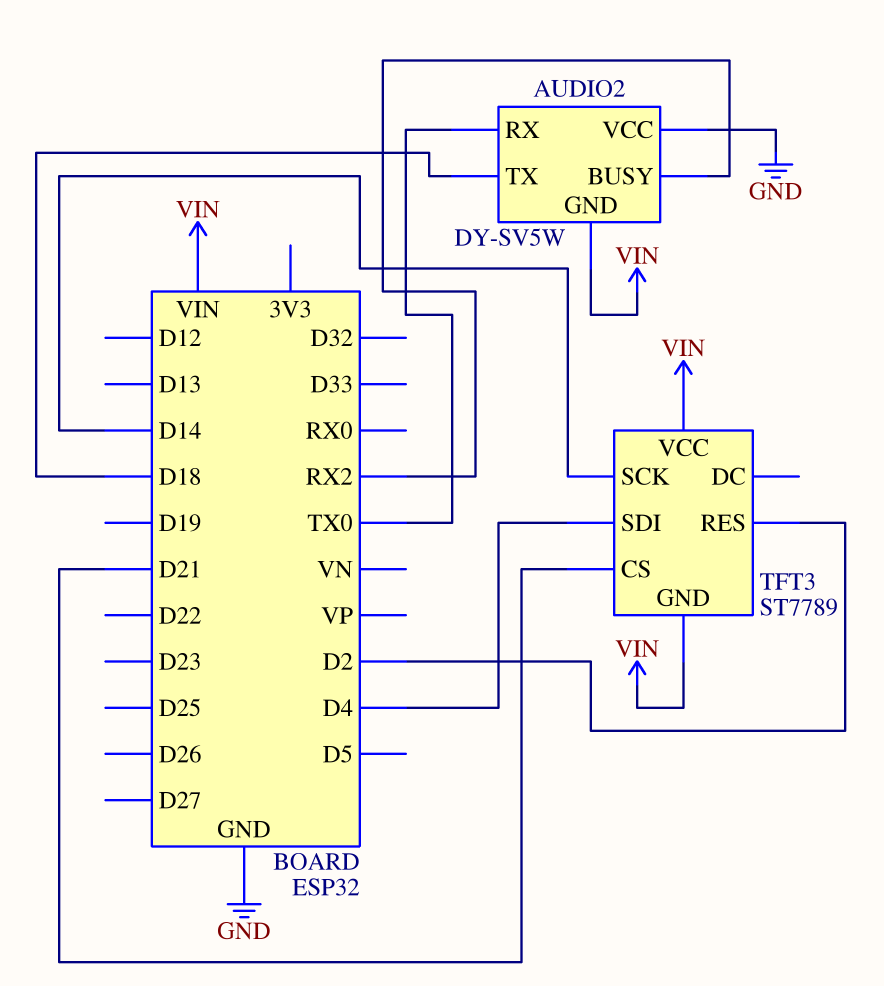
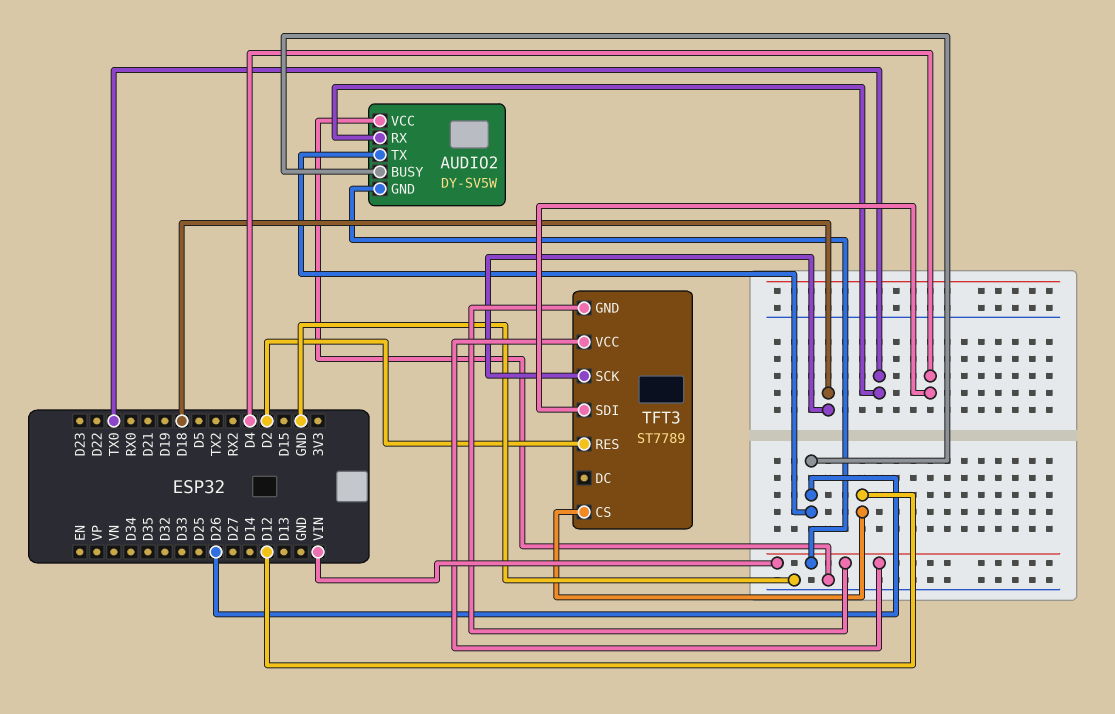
AUDIO2 pin BUSY: RX2 -> D26
AUDIO2 pin TX: D18 -> D26
TFT3 pin CS: D21 -> D12
TFT3 pin SCK: D14 -> D18

